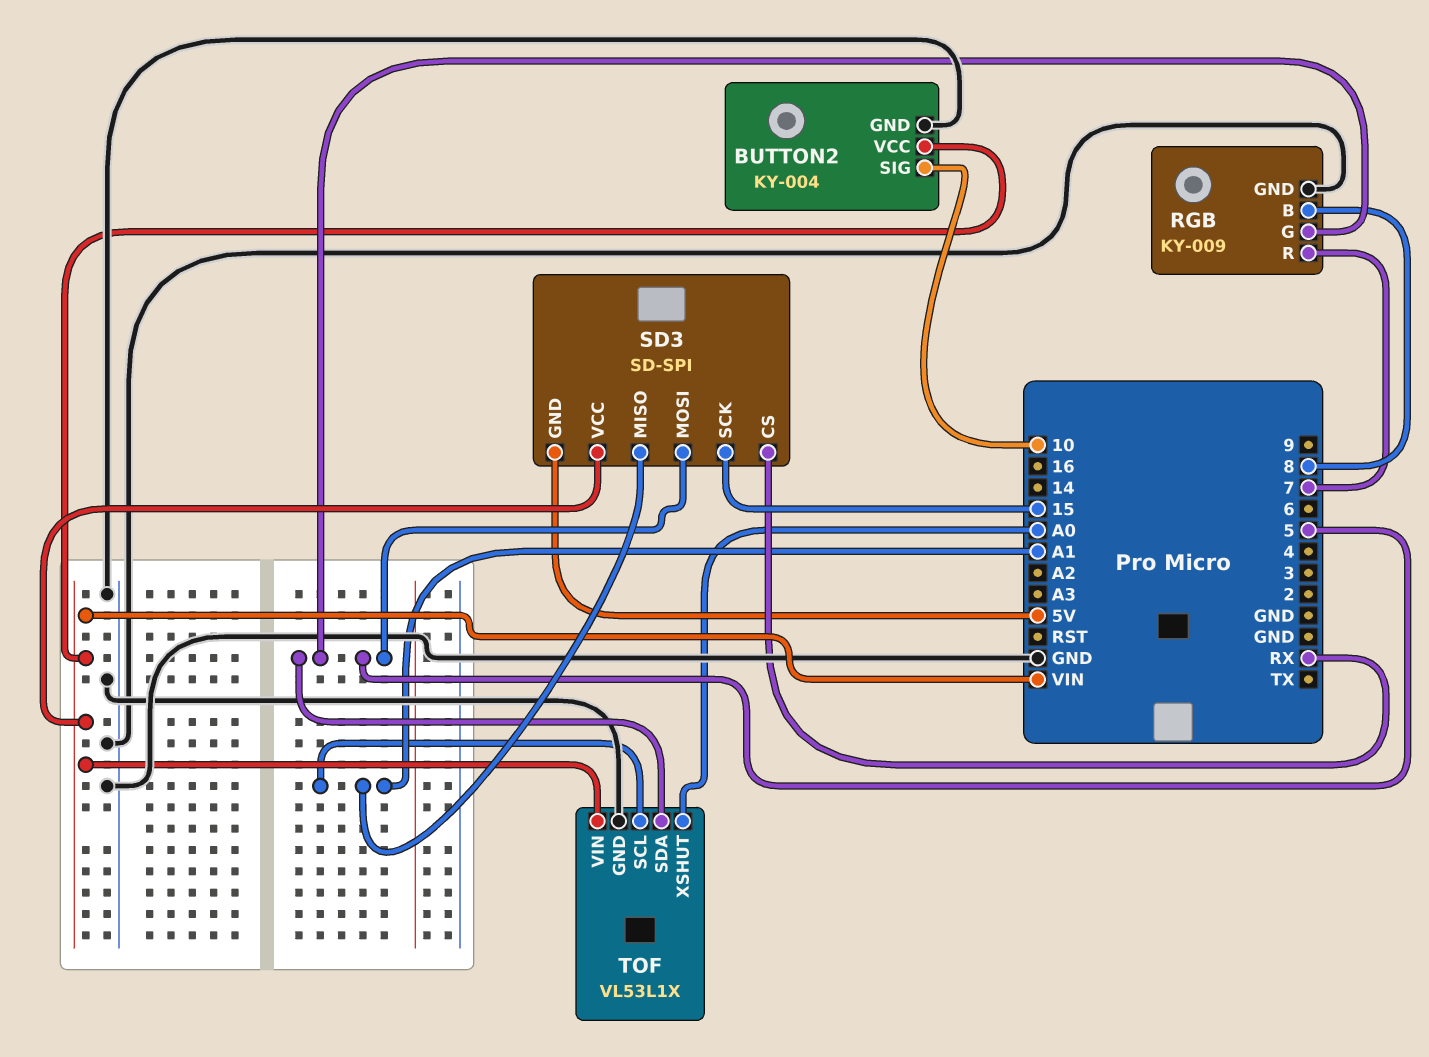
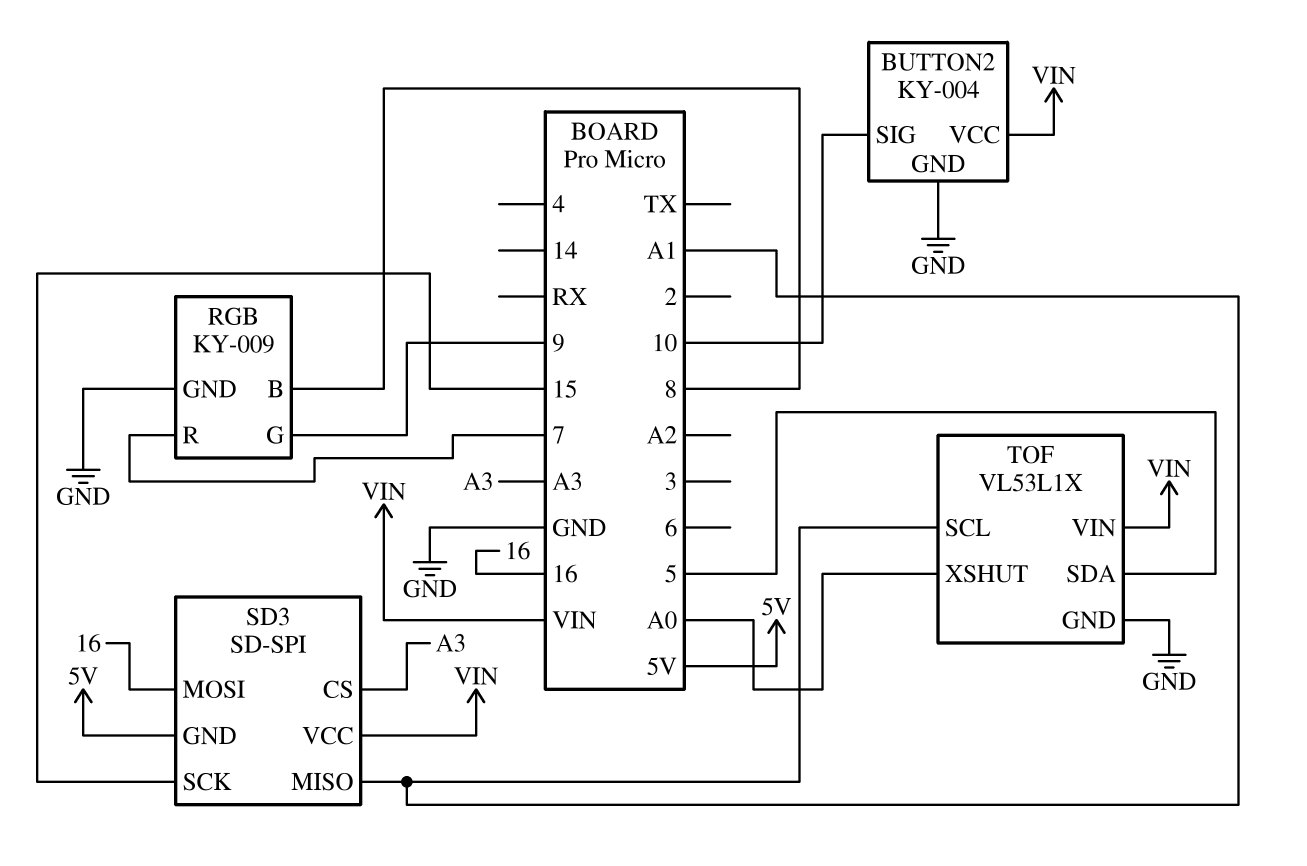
RGB pin G: 5 -> 9
SD3 pin CS: RX -> A3
SD3 pin MOSI: 5 -> 16

